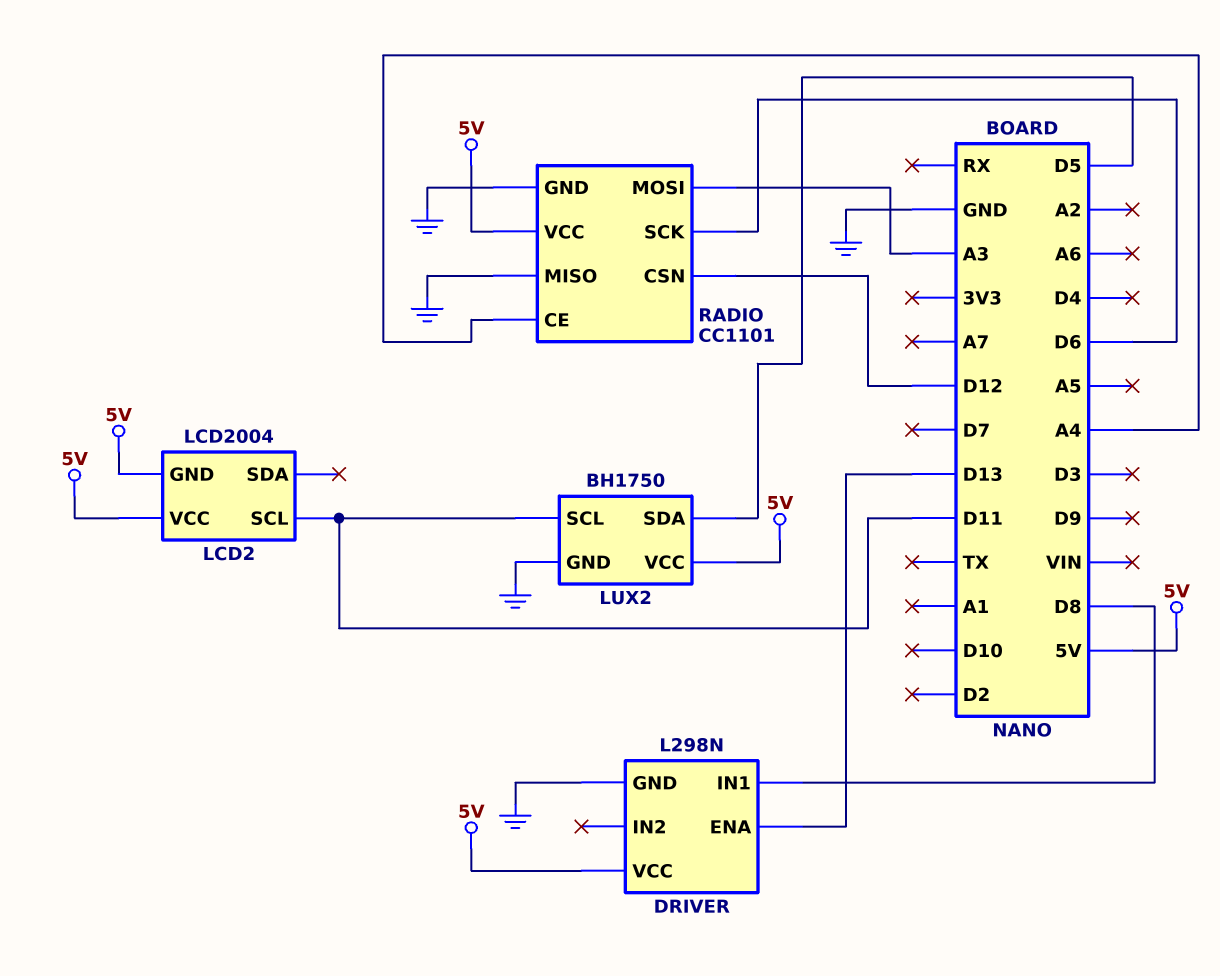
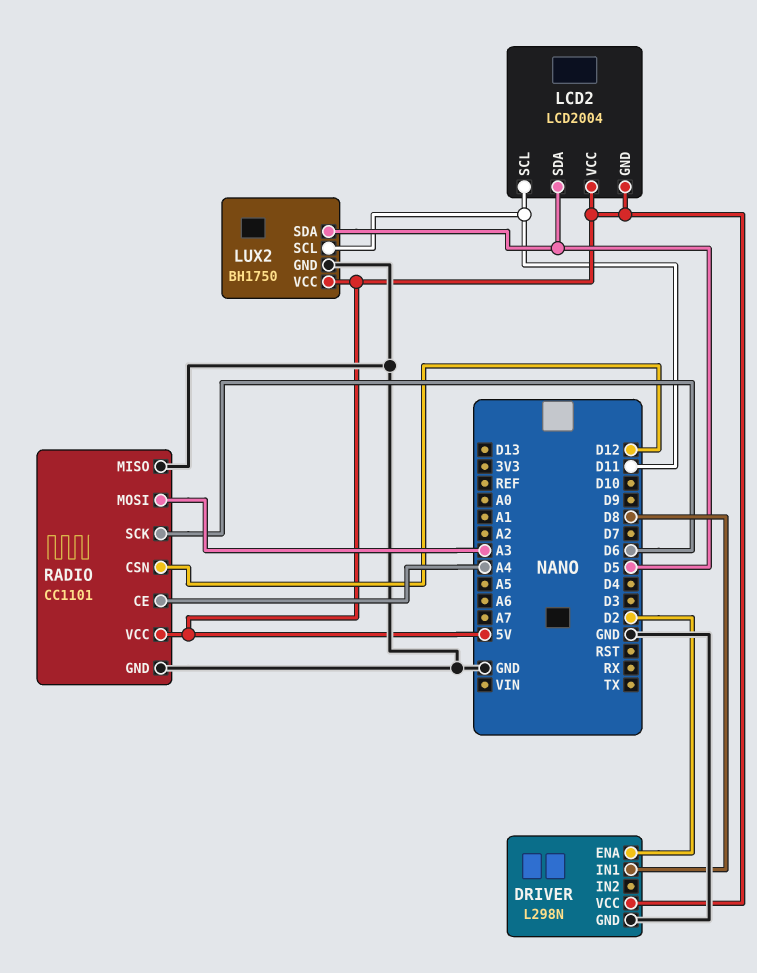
DRIVER pin ENA: D13 -> D2
LCD2 pin SDA: none -> D5

